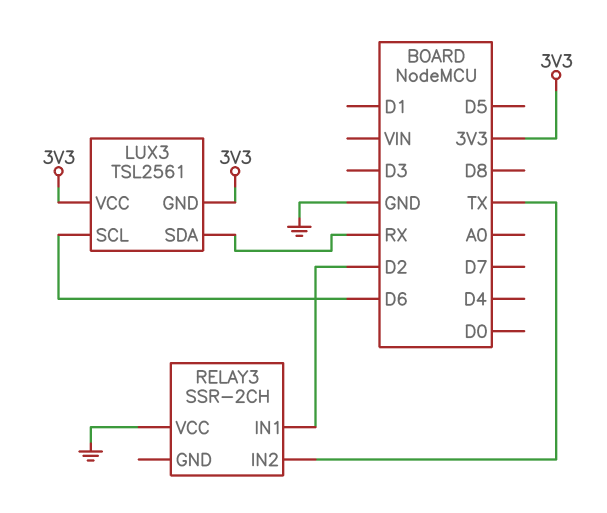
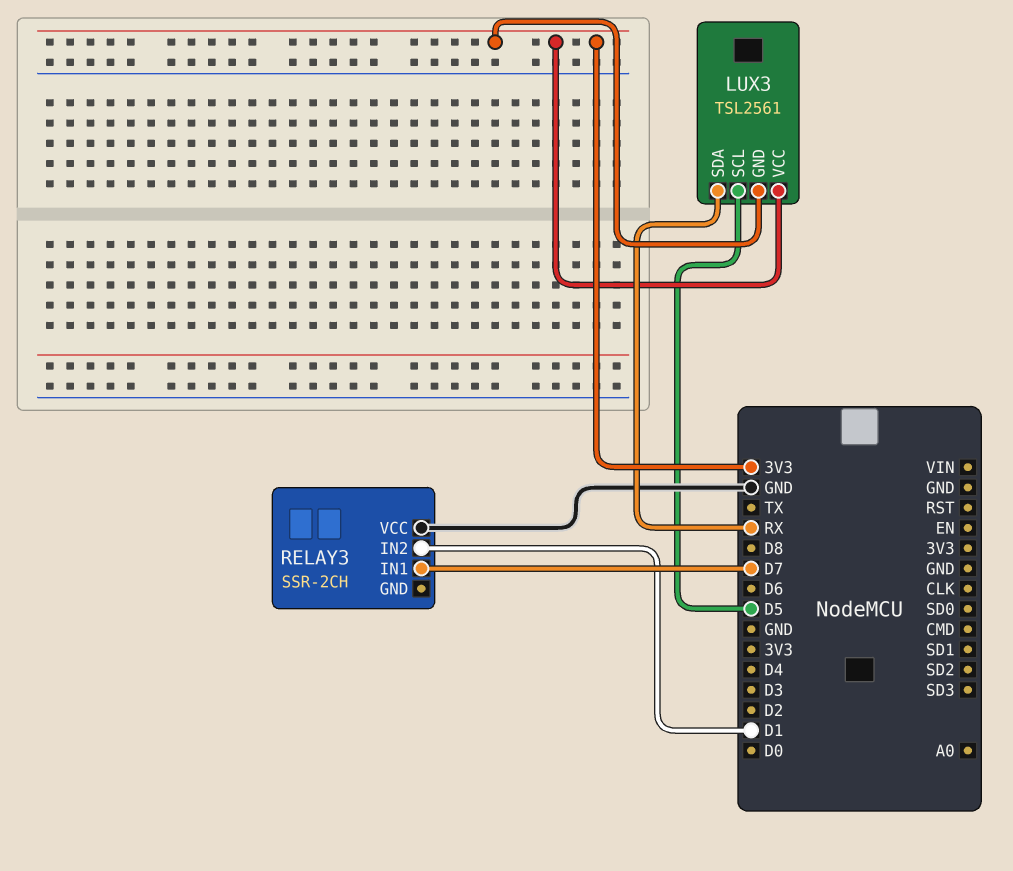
LUX3 pin SCL: D6 -> D5
RELAY3 pin IN1: D2 -> D7
RELAY3 pin IN2: TX -> D1

